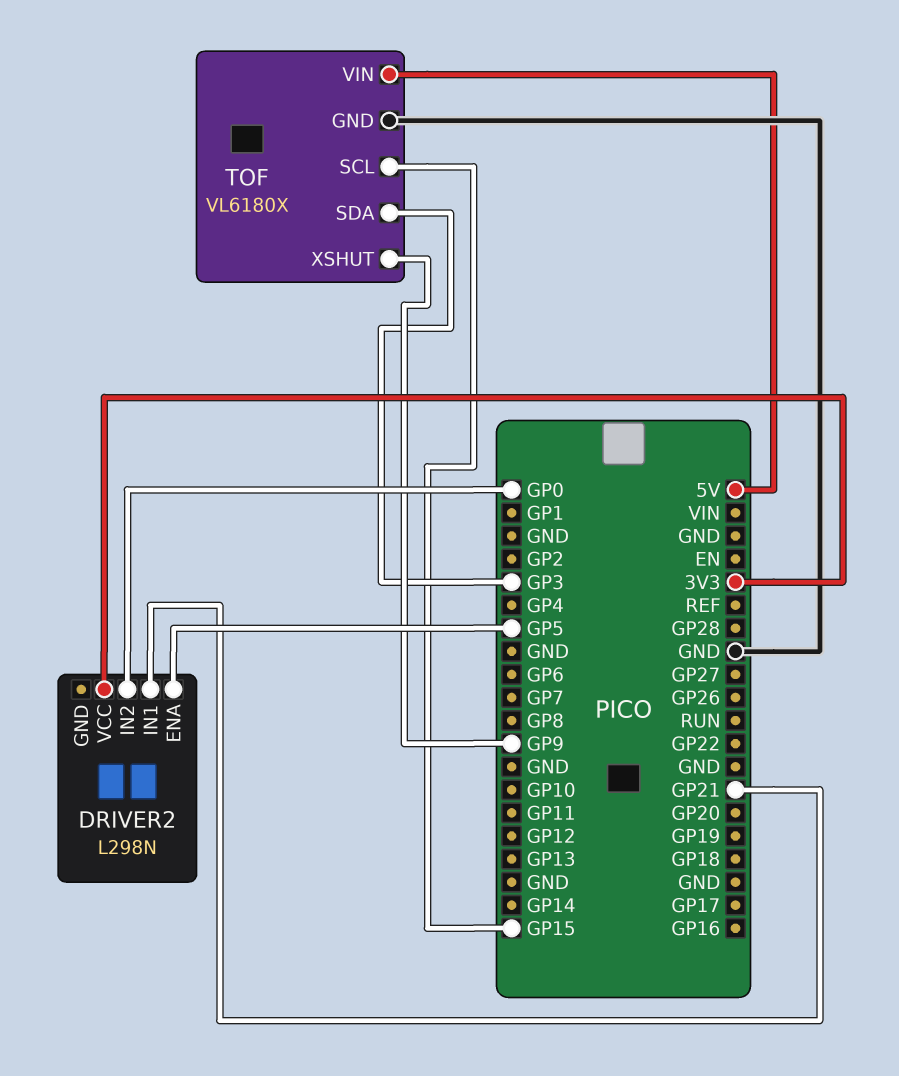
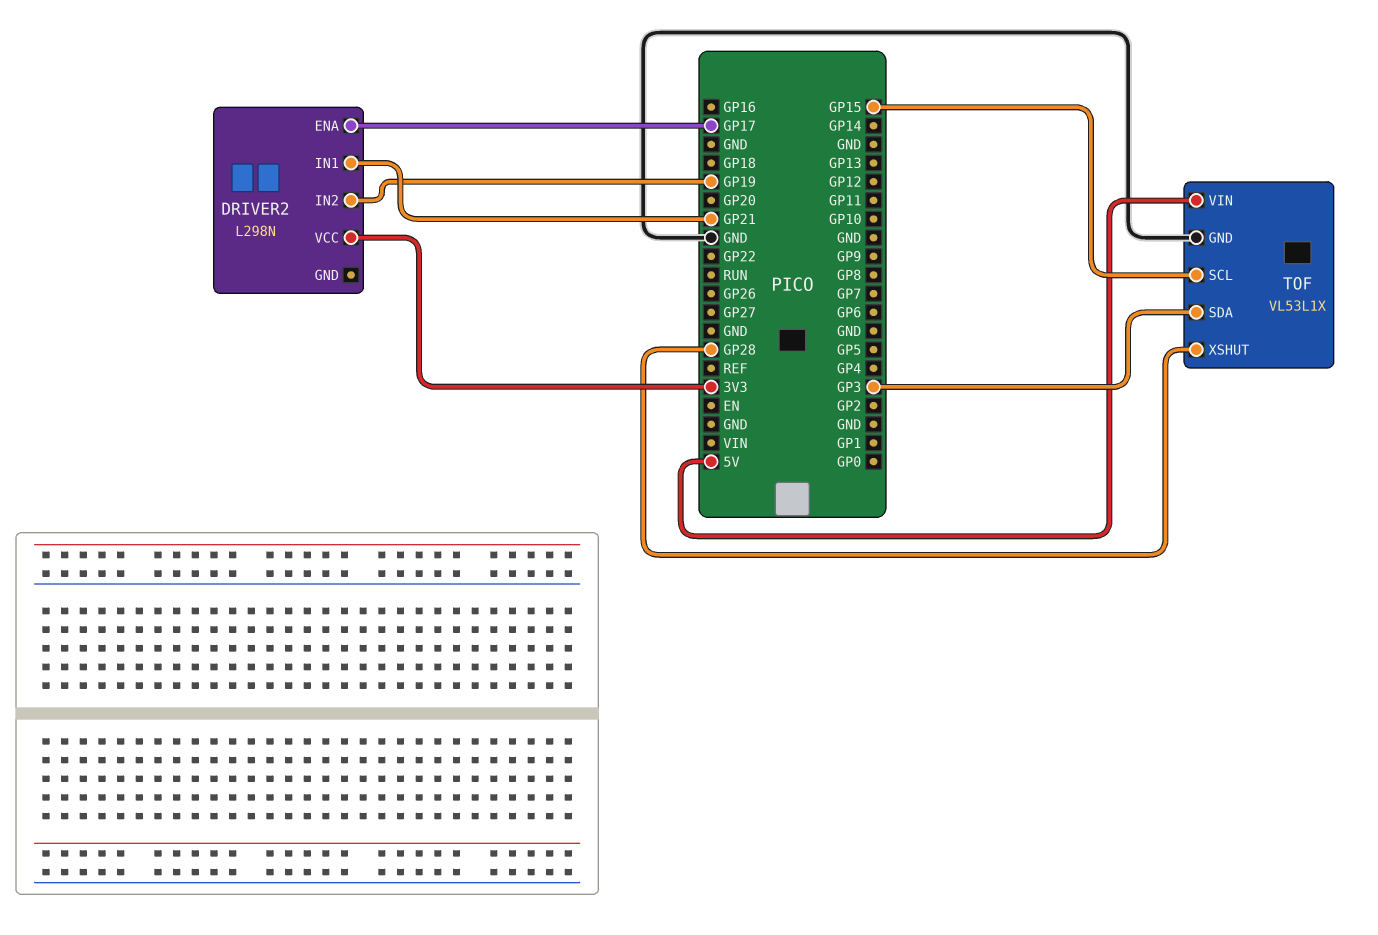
DRIVER2 pin ENA: GP5 -> GP17
DRIVER2 pin IN2: GP0 -> GP19
TOF: VL6180X -> VL53L1X
TOF pin XSHUT: GP9 -> GP28

